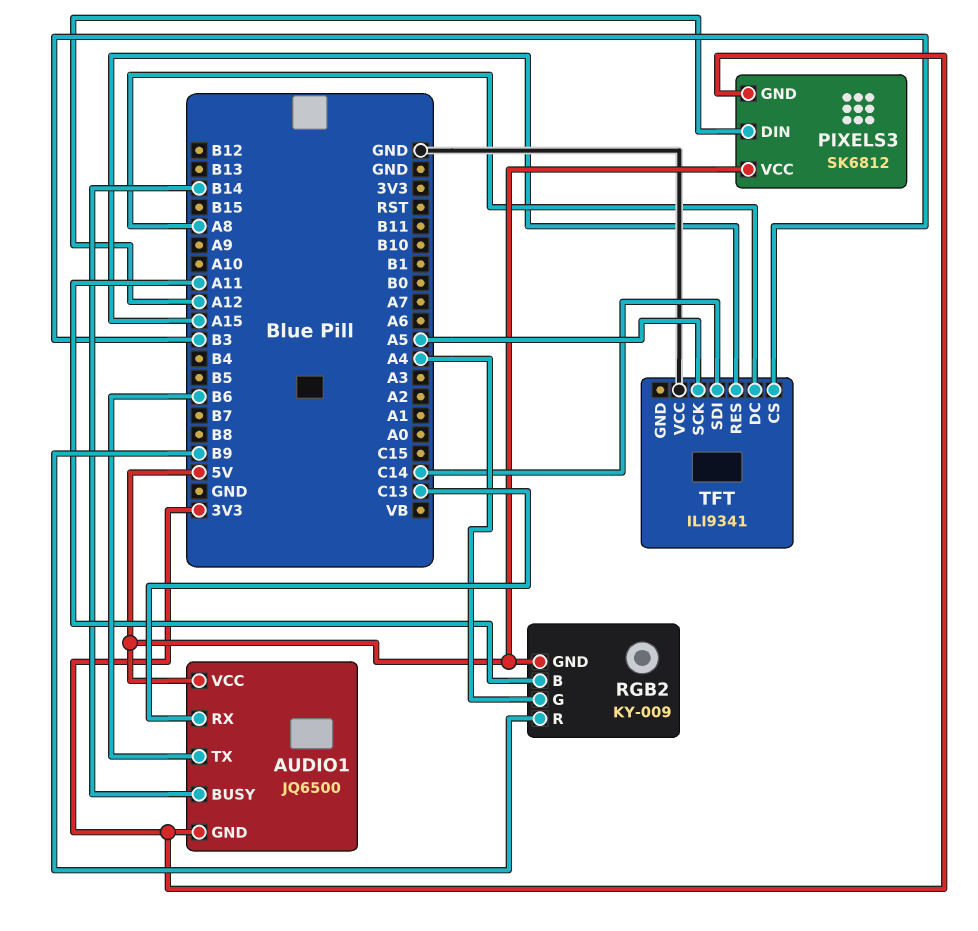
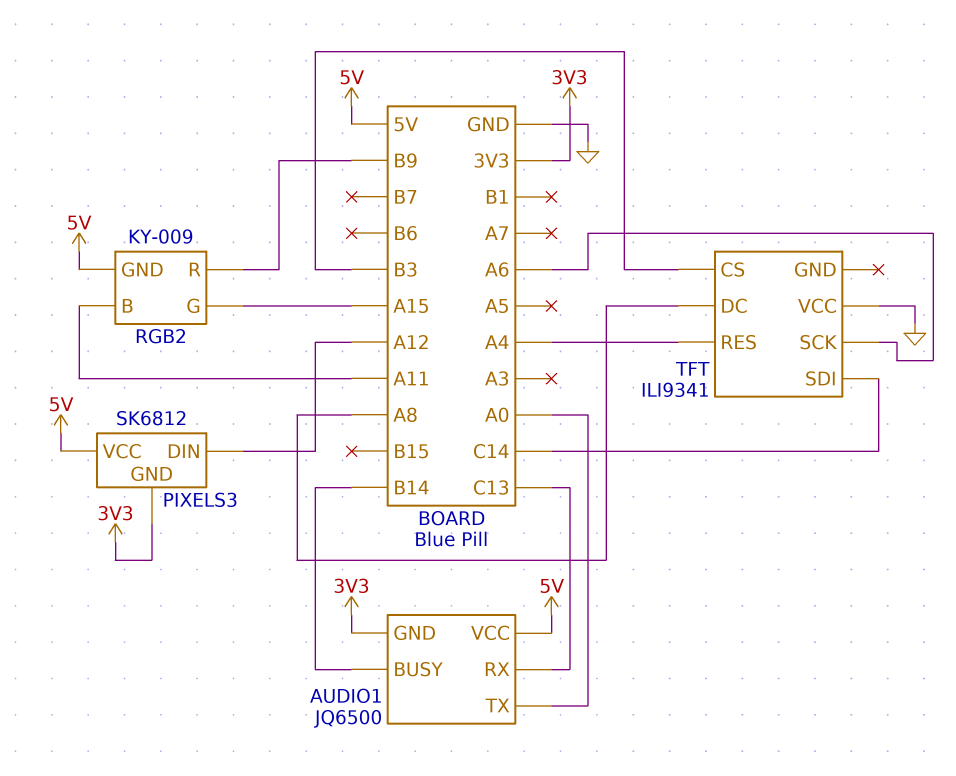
AUDIO1 pin TX: B6 -> A0
RGB2 pin G: A4 -> A15
TFT pin RES: A15 -> A4
TFT pin SCK: A5 -> A6

